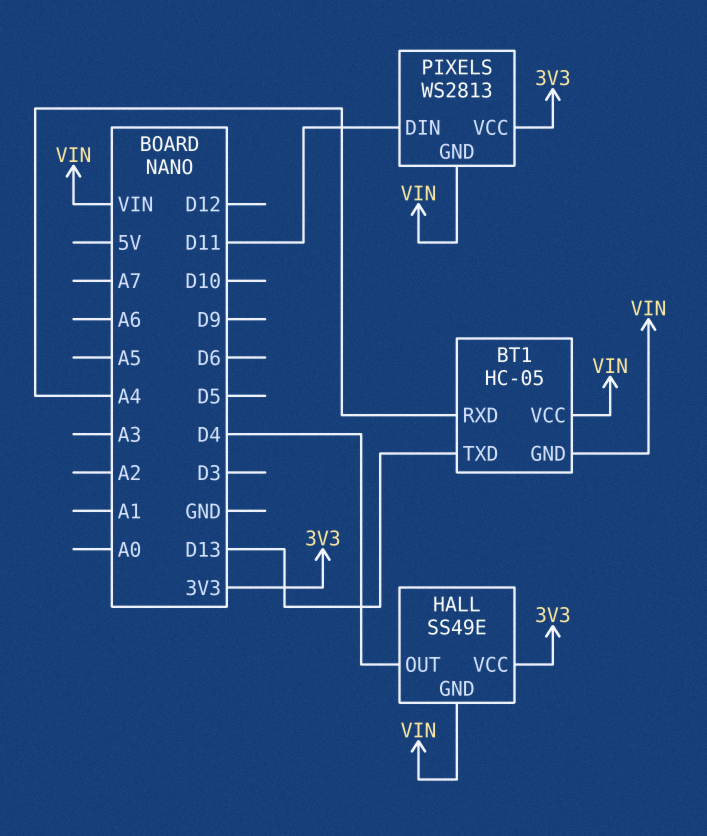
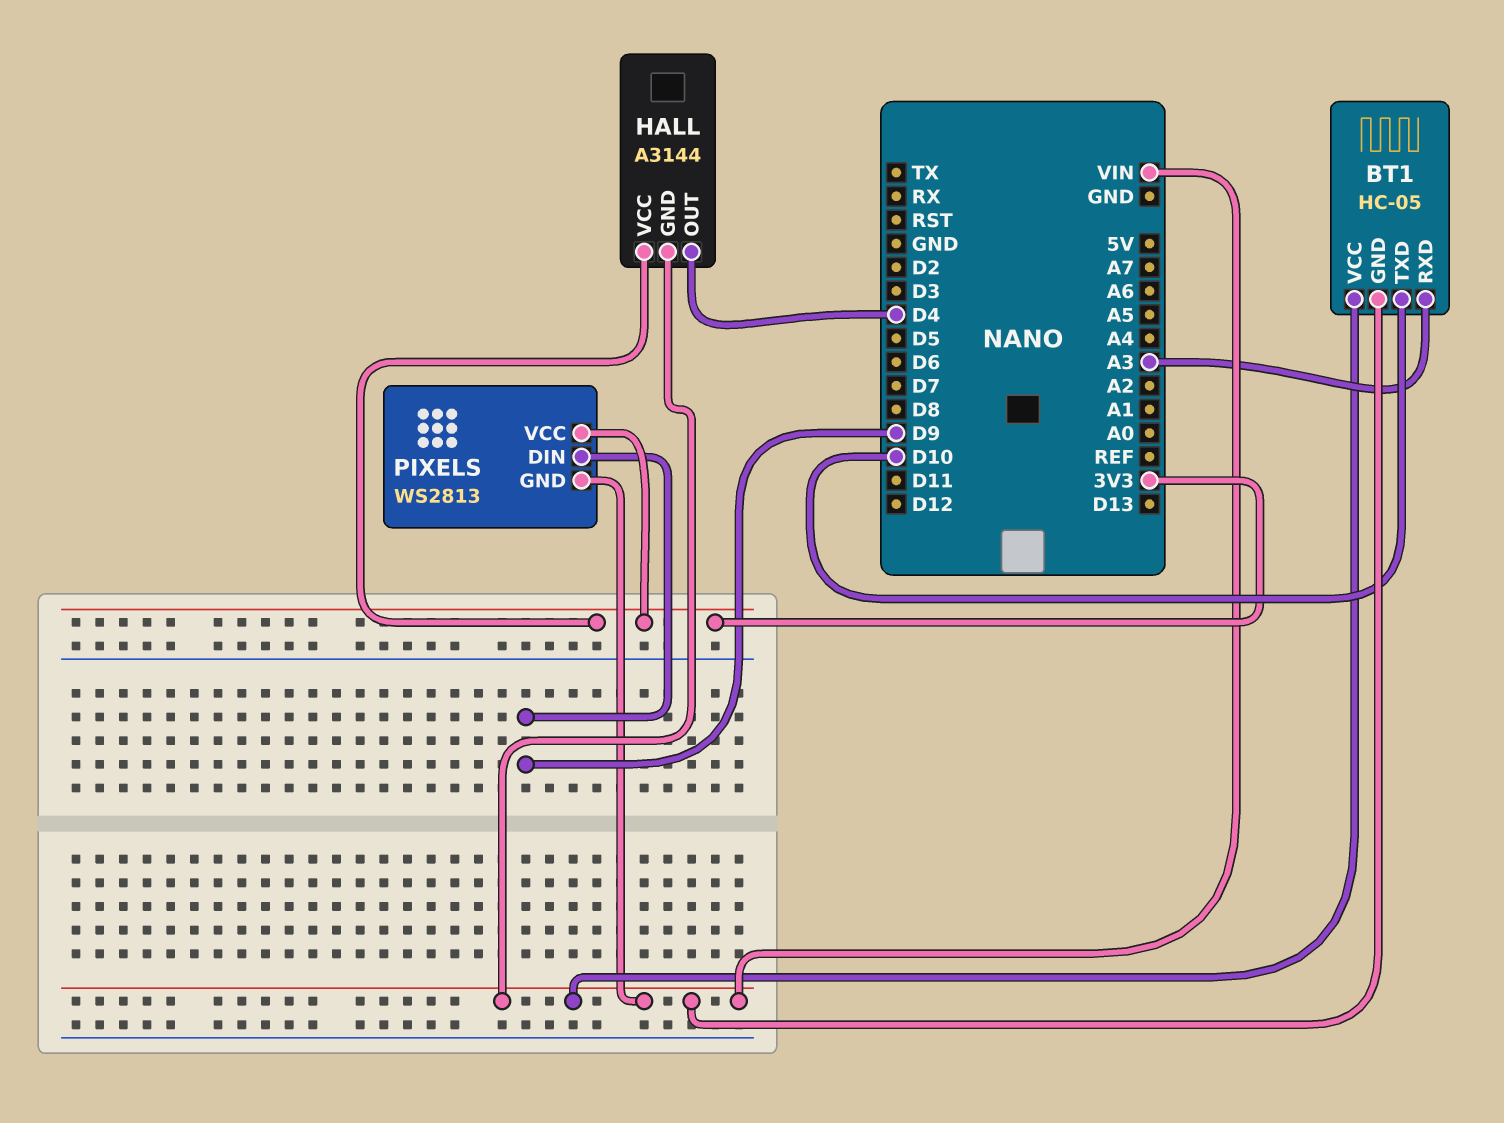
BT1 pin RXD: A4 -> A3
BT1 pin TXD: D13 -> D10
HALL: SS49E -> A3144
PIXELS pin DIN: D11 -> D9

